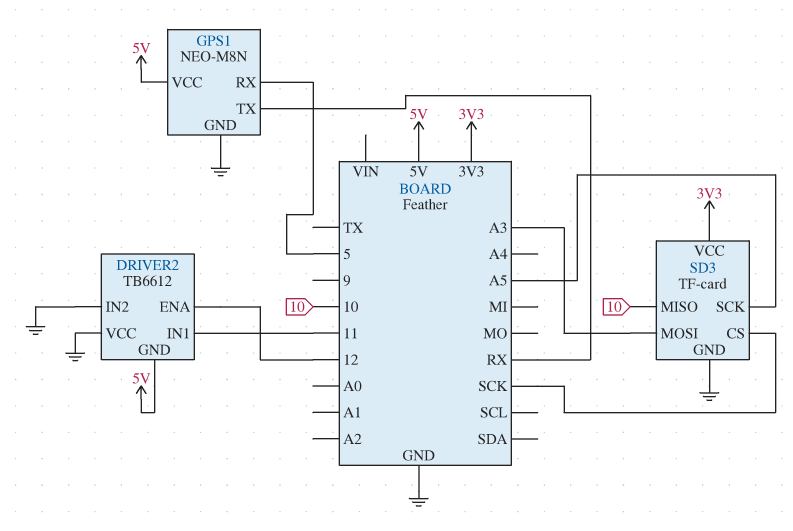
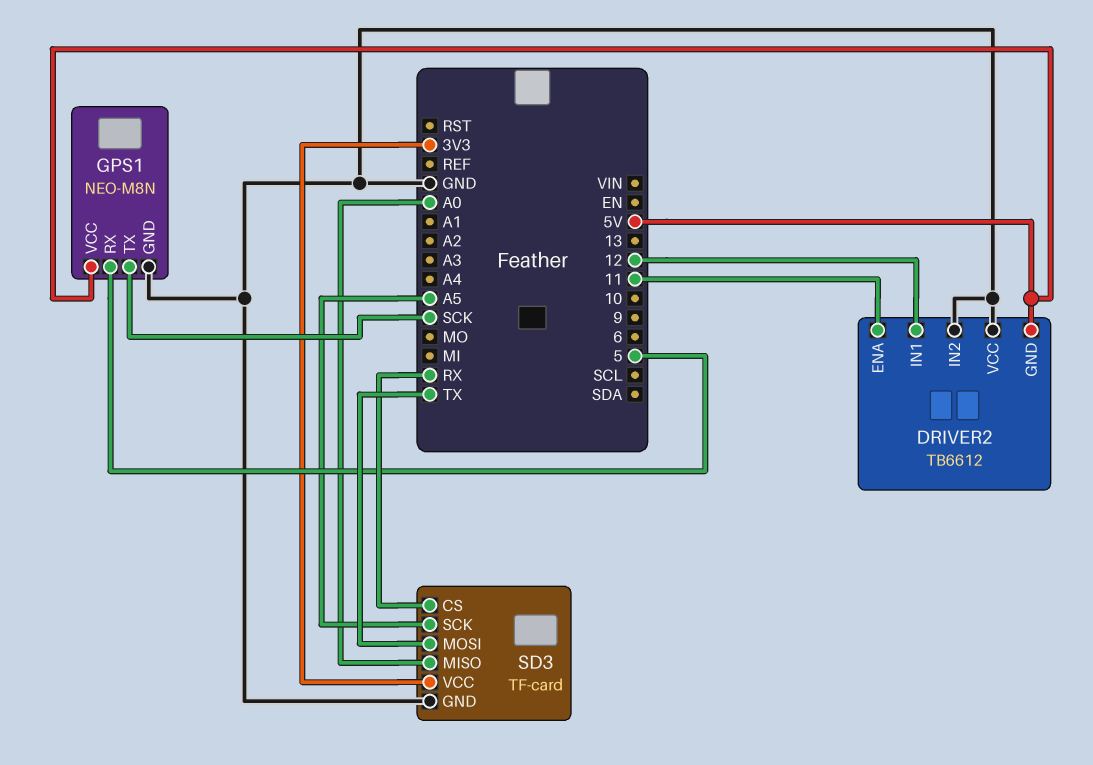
DRIVER2 pin ENA: 12 -> 11
DRIVER2 pin IN1: 11 -> 12
GPS1 pin TX: RX -> SCK
SD3 pin CS: SCK -> RX
SD3 pin MISO: 10 -> A0
SD3 pin MOSI: A3 -> TX

